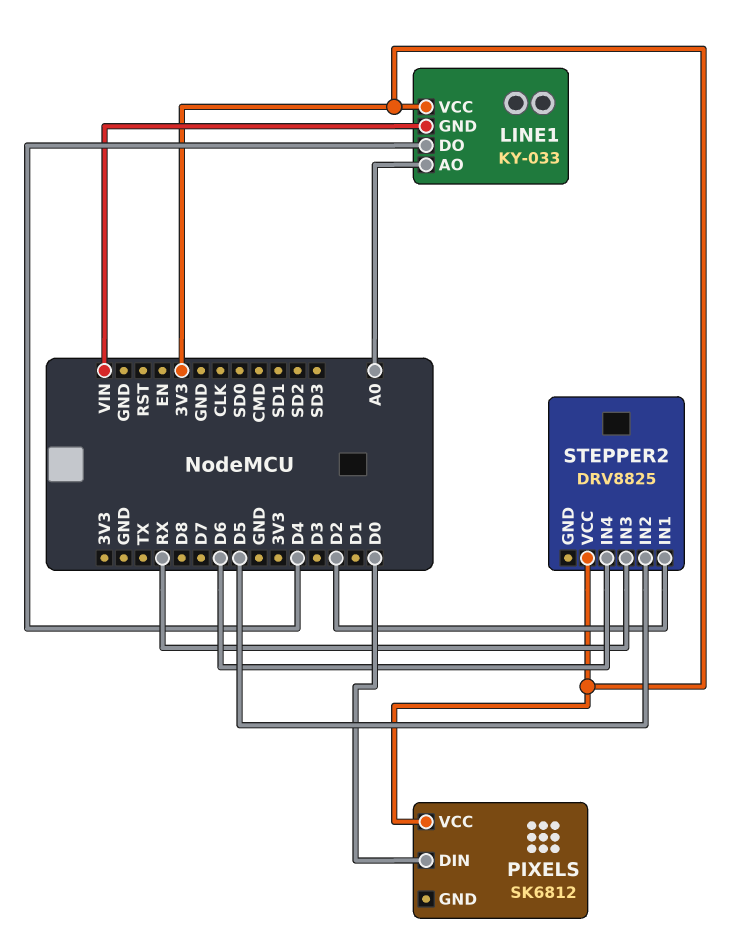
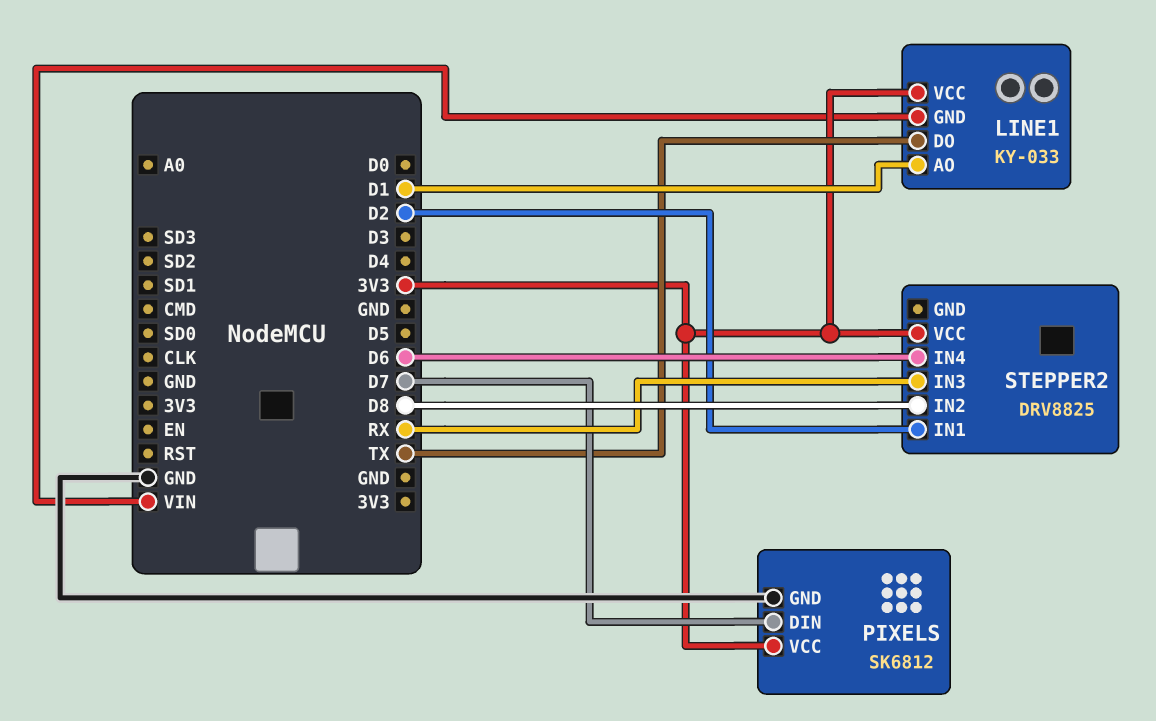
LINE1 pin AO: A0 -> D1
LINE1 pin DO: D4 -> TX
PIXELS pin DIN: D0 -> D7
PIXELS pin GND: none -> GND
STEPPER2 pin IN2: D5 -> D8

